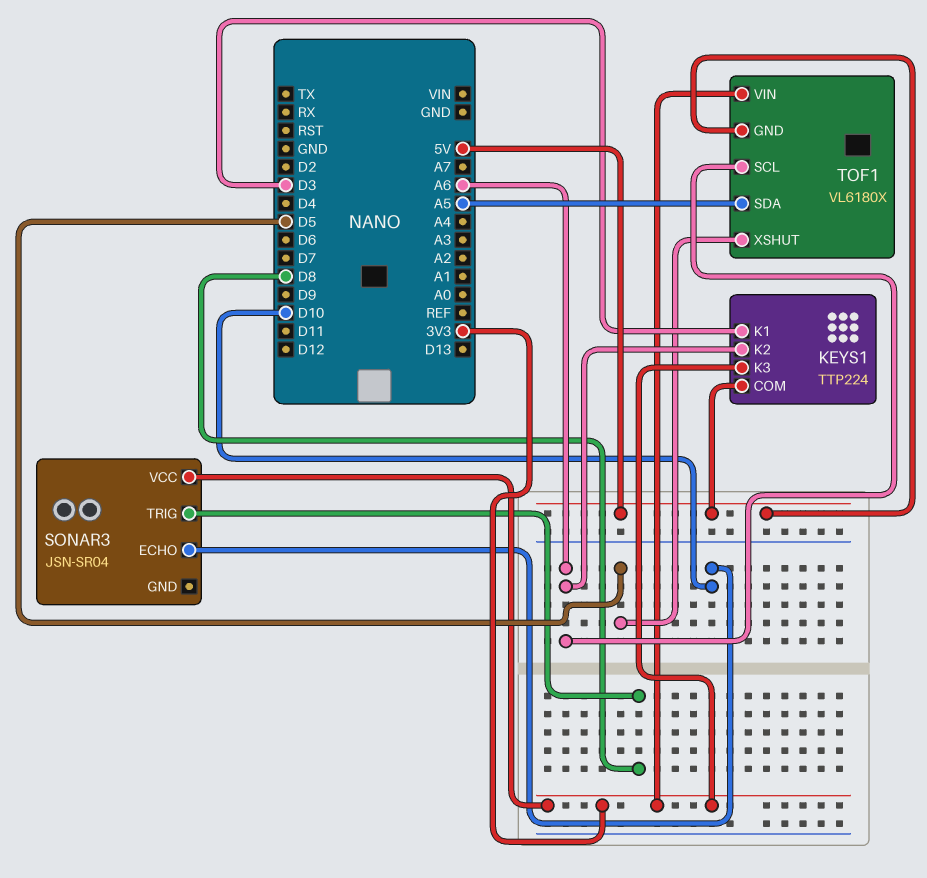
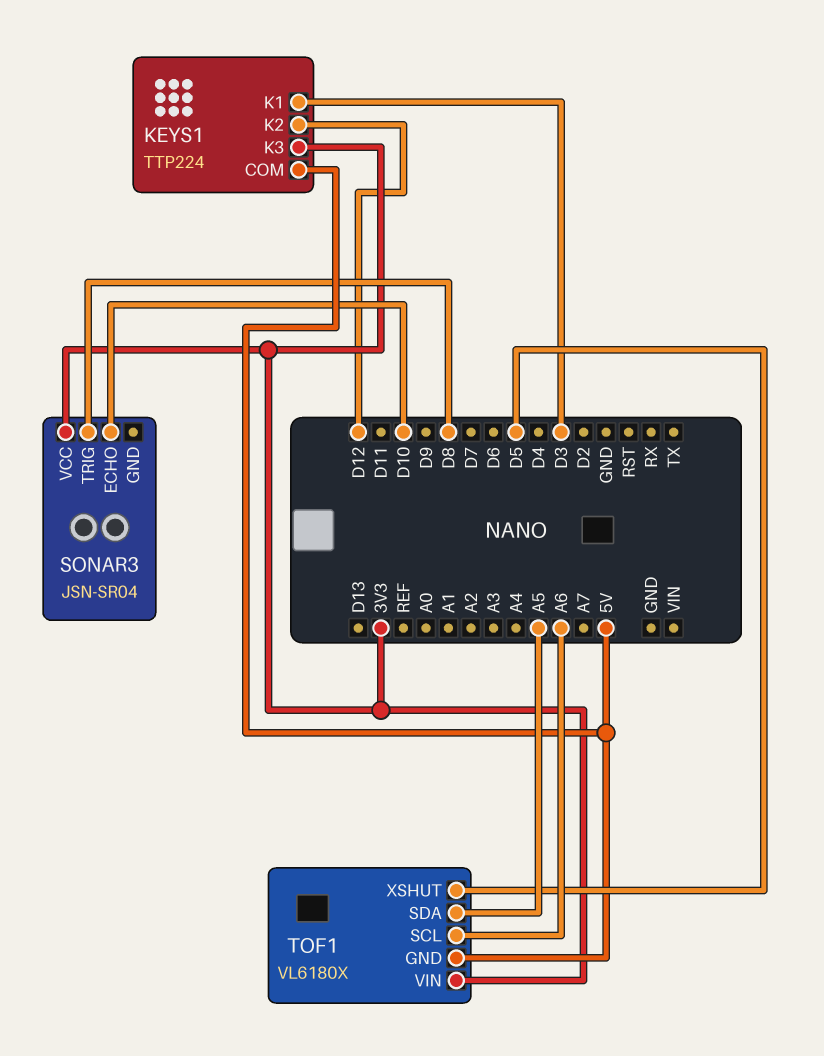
KEYS1 pin K2: A6 -> D12

